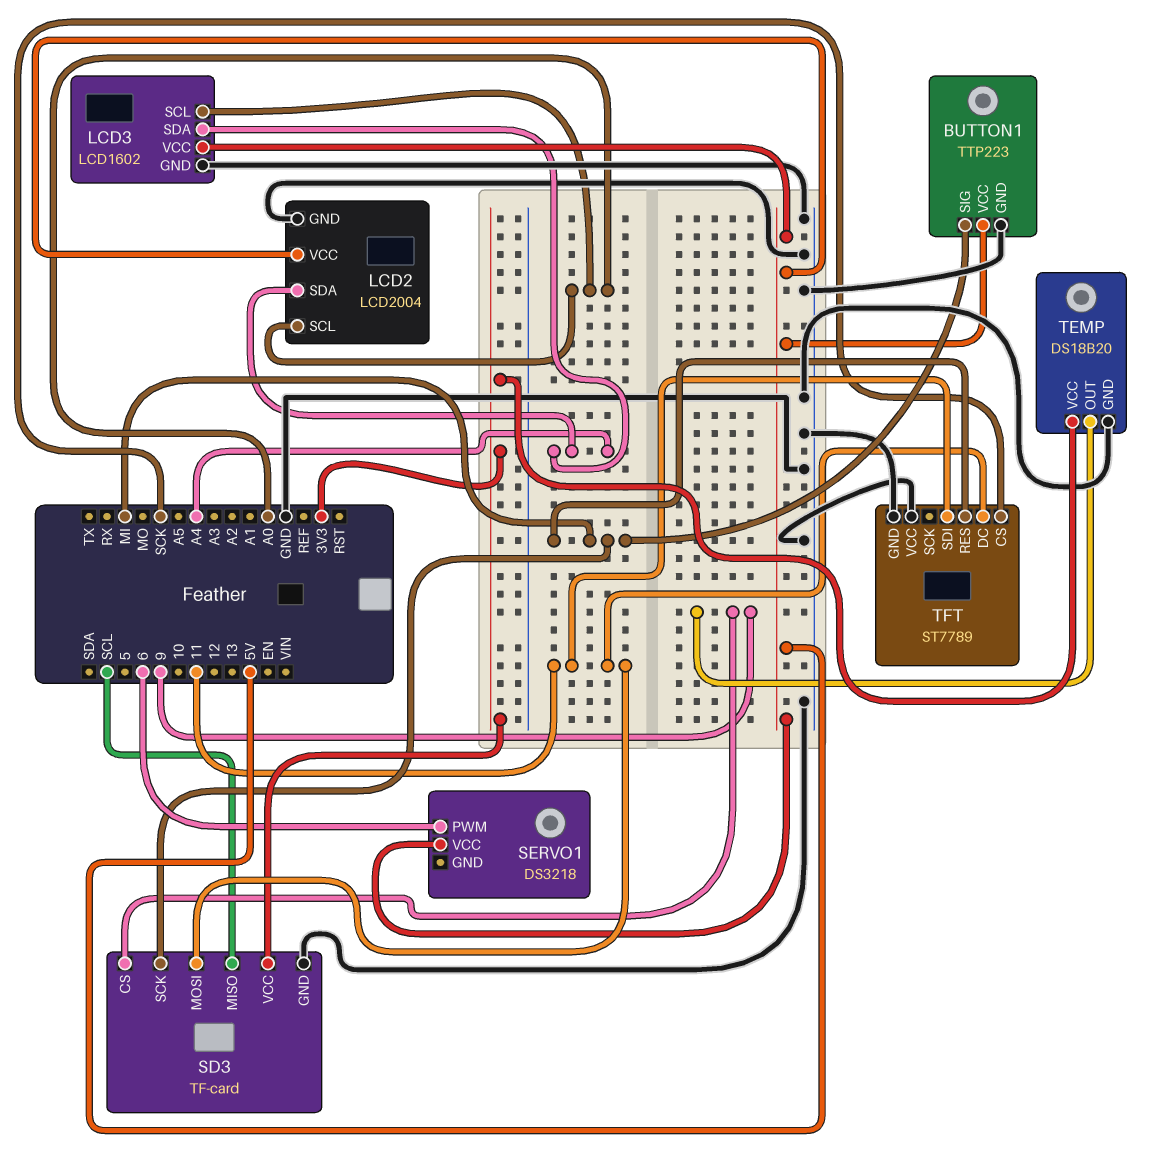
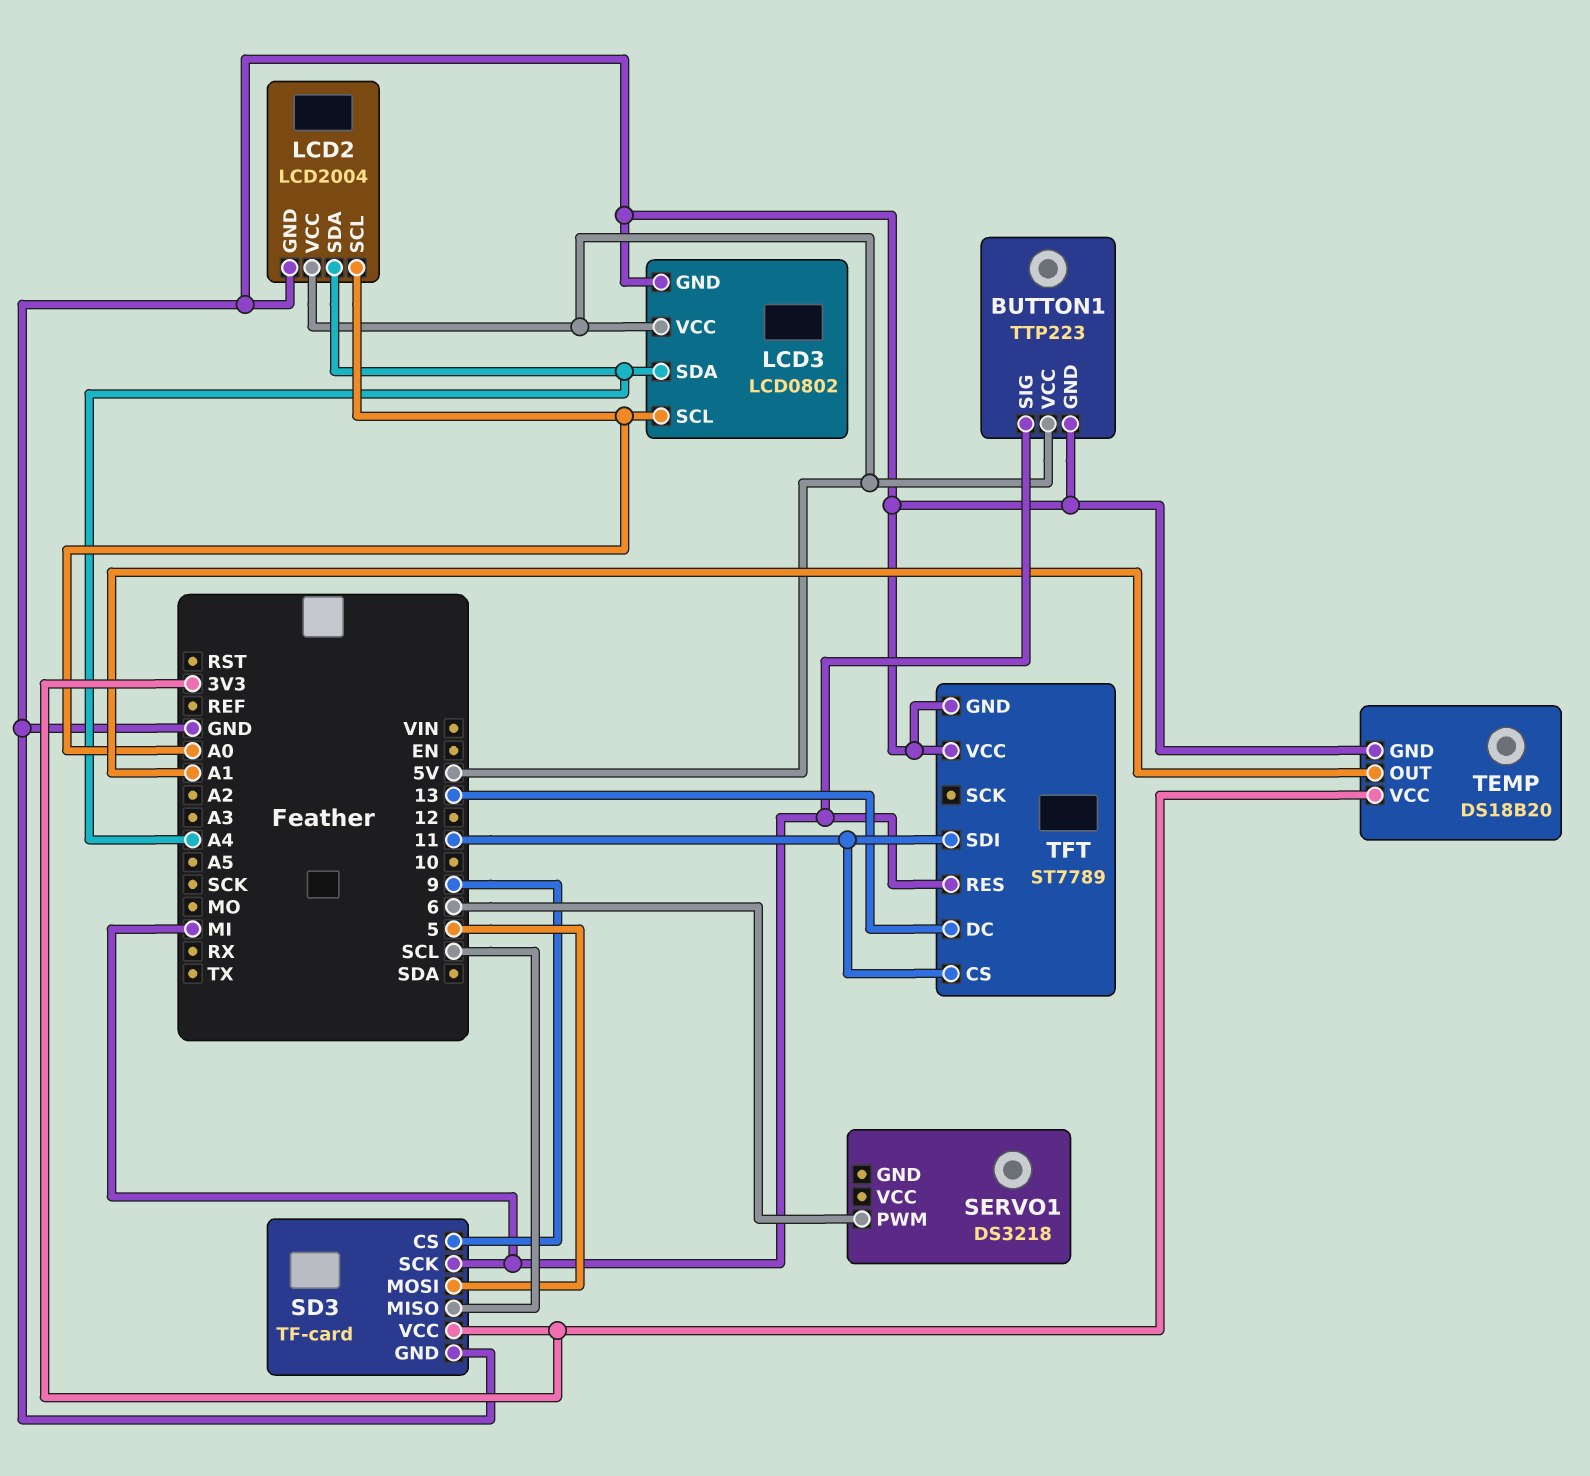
LCD3: LCD1602 -> LCD0802
SD3 pin MOSI: 11 -> 5
SERVO1 pin VCC: 5V -> none
TEMP pin OUT: 9 -> A1
TFT pin CS: SCK -> 11
TFT pin DC: 11 -> 13

